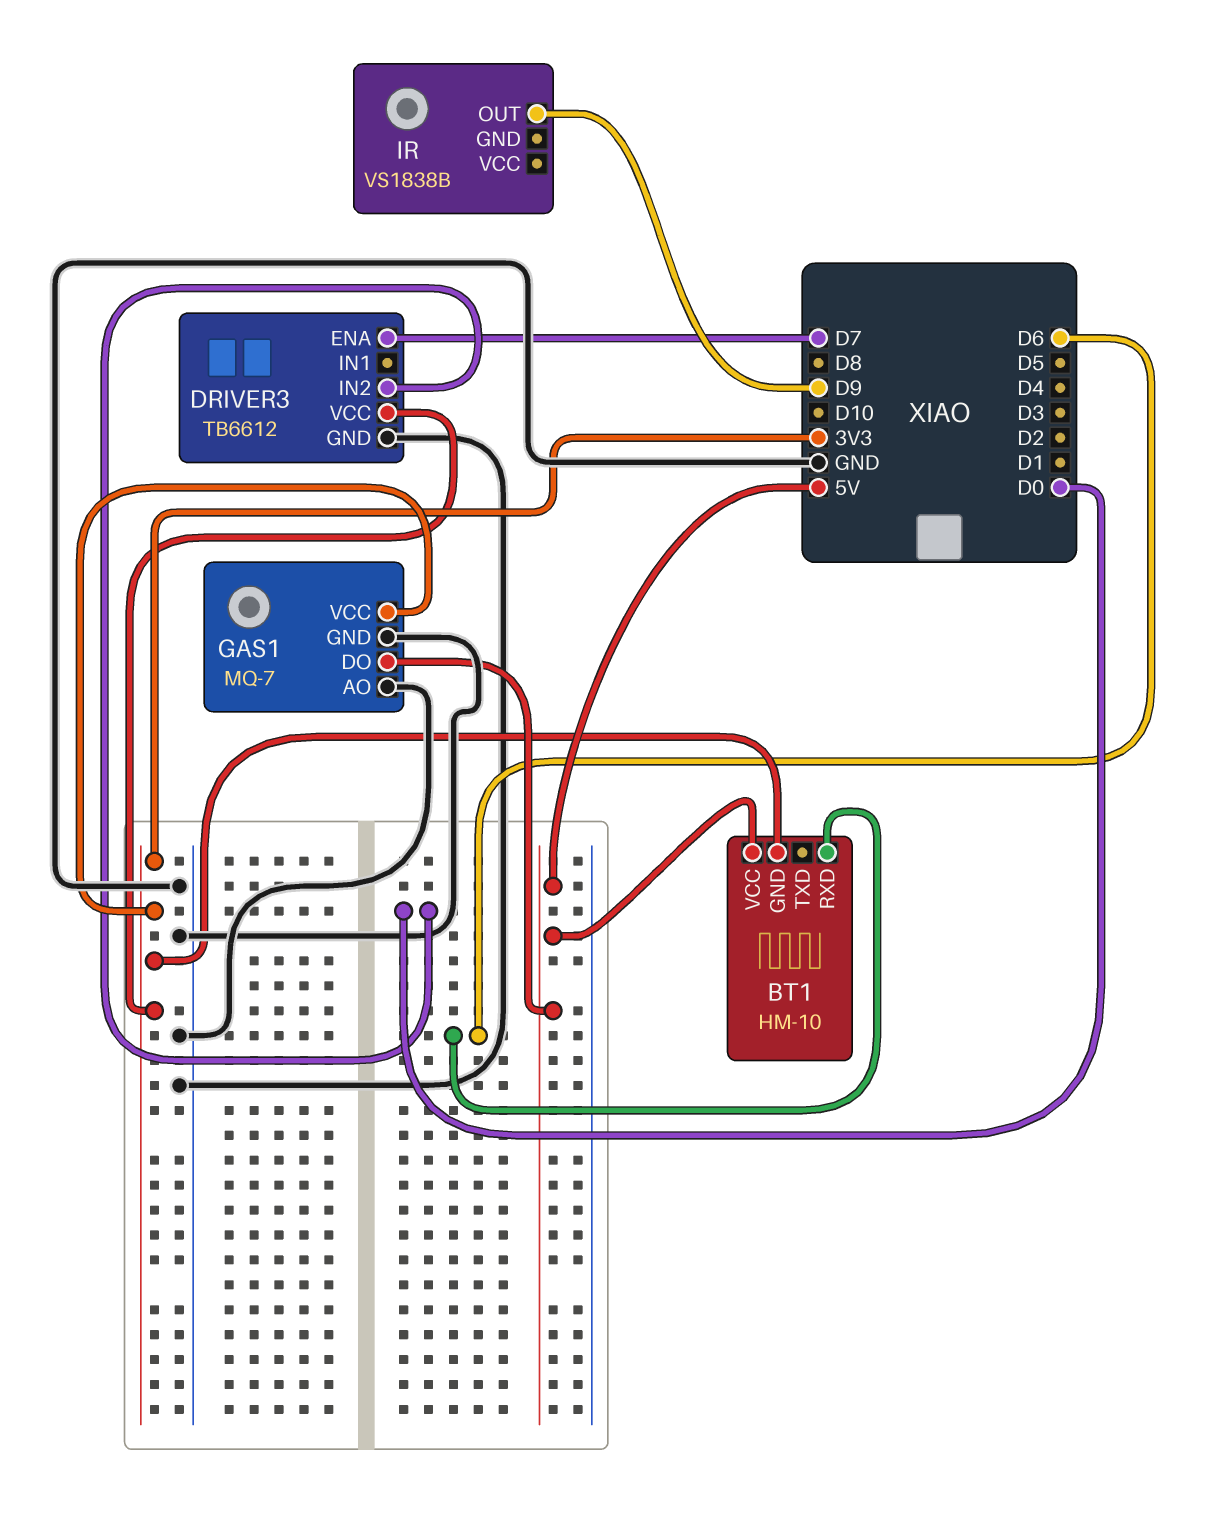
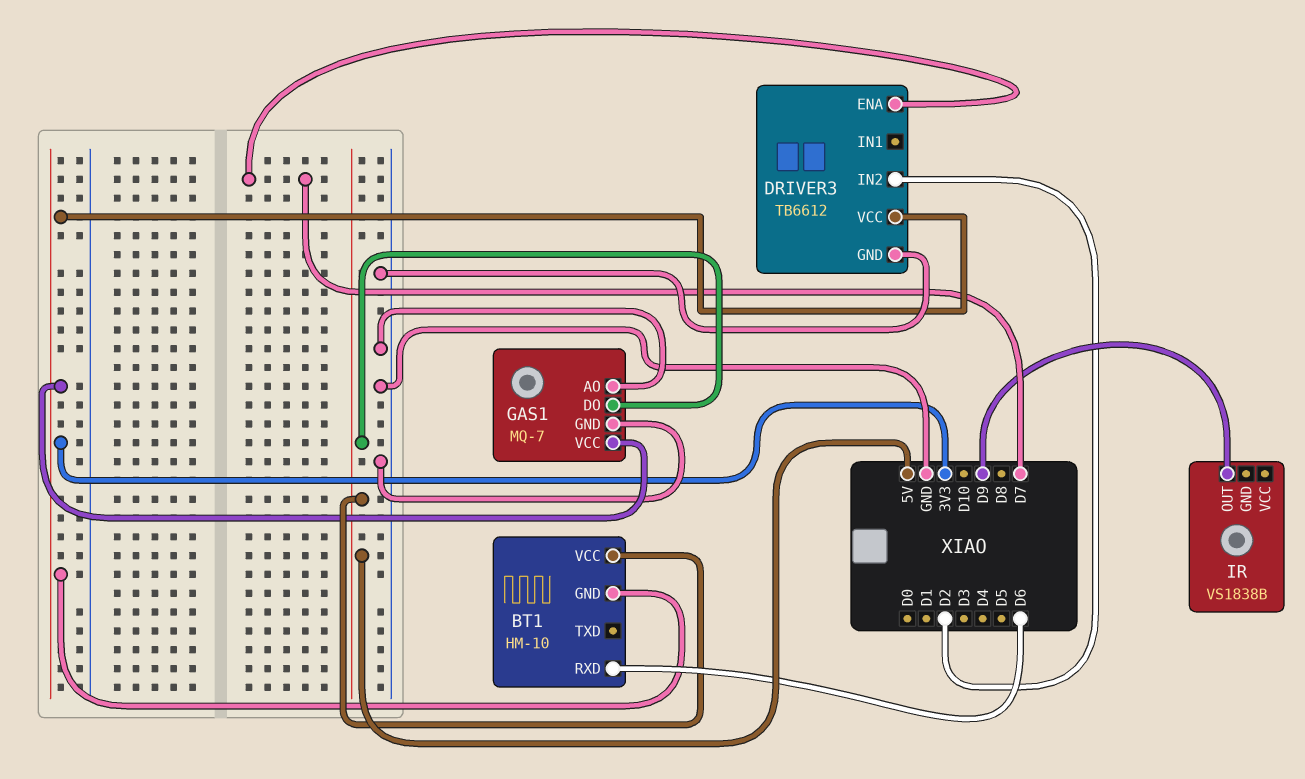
DRIVER3 pin IN2: D0 -> D2

